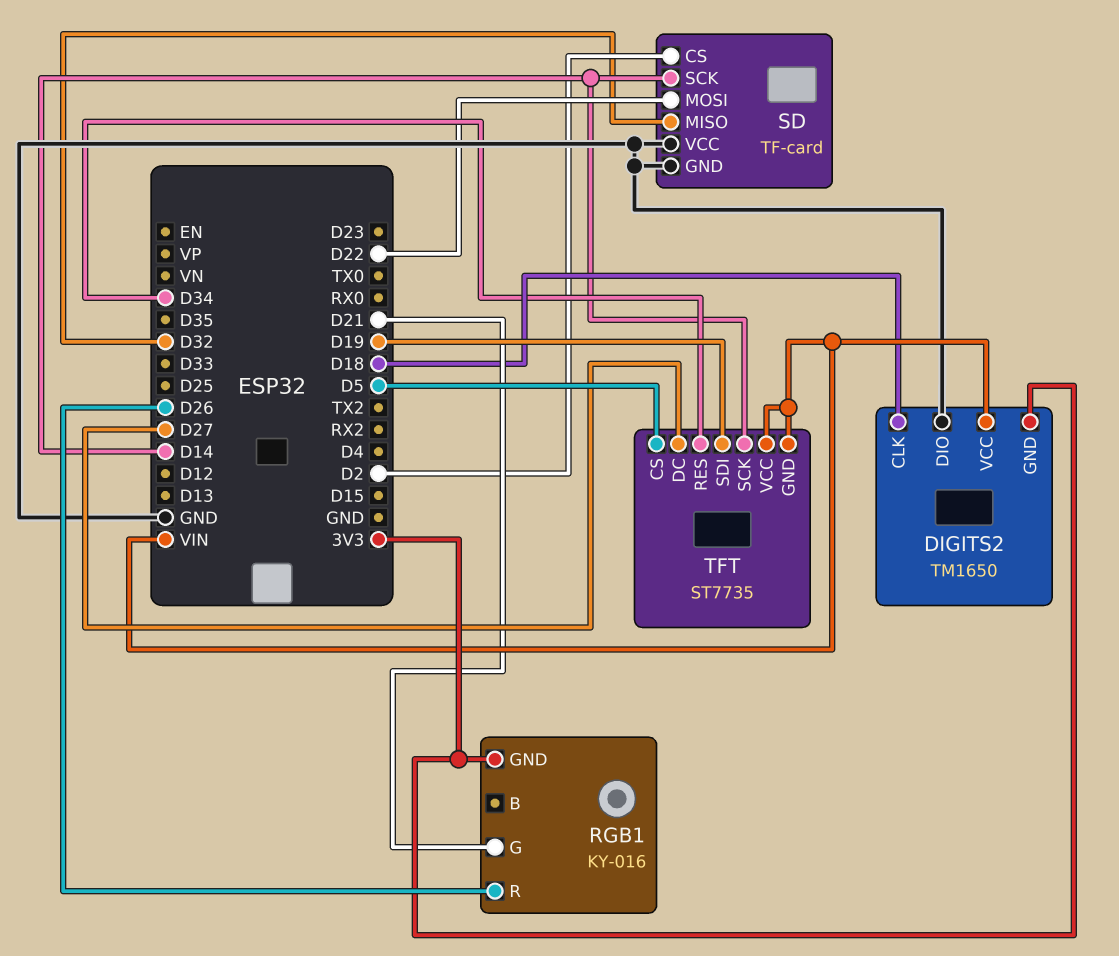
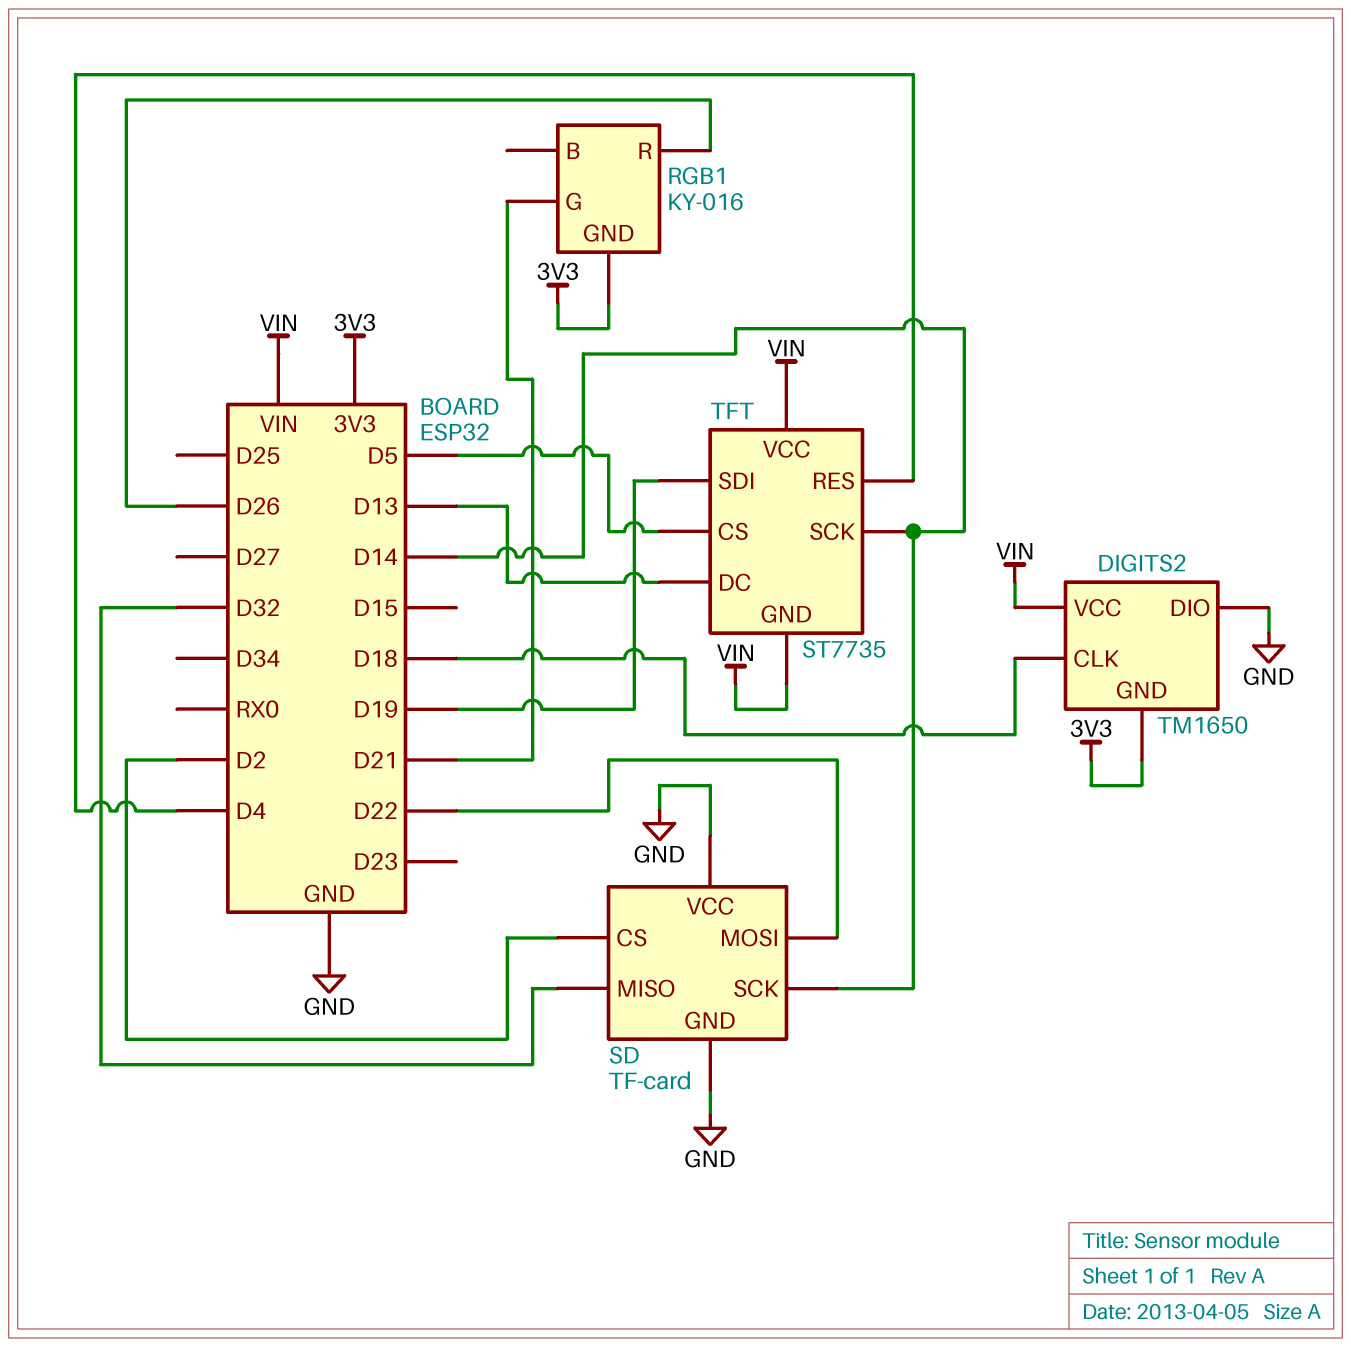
TFT pin DC: D27 -> D13
TFT pin RES: D34 -> D4

